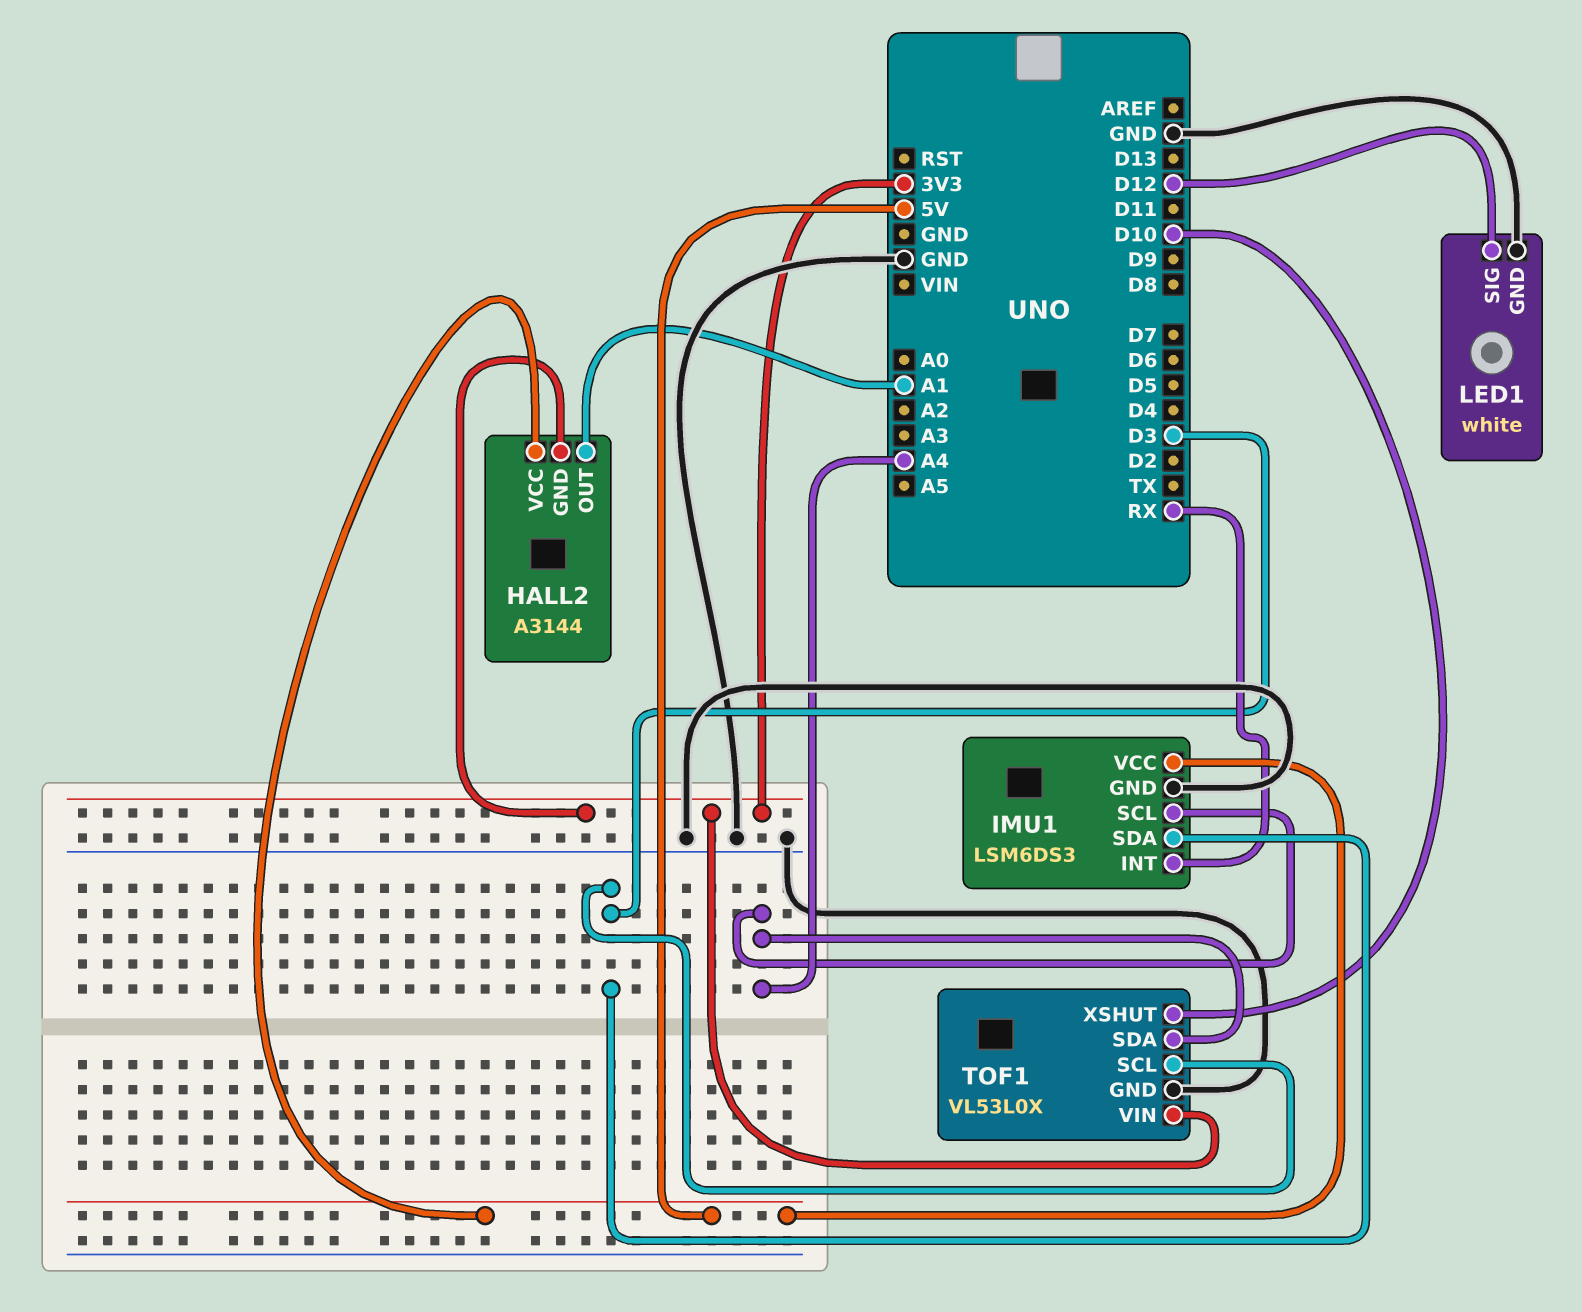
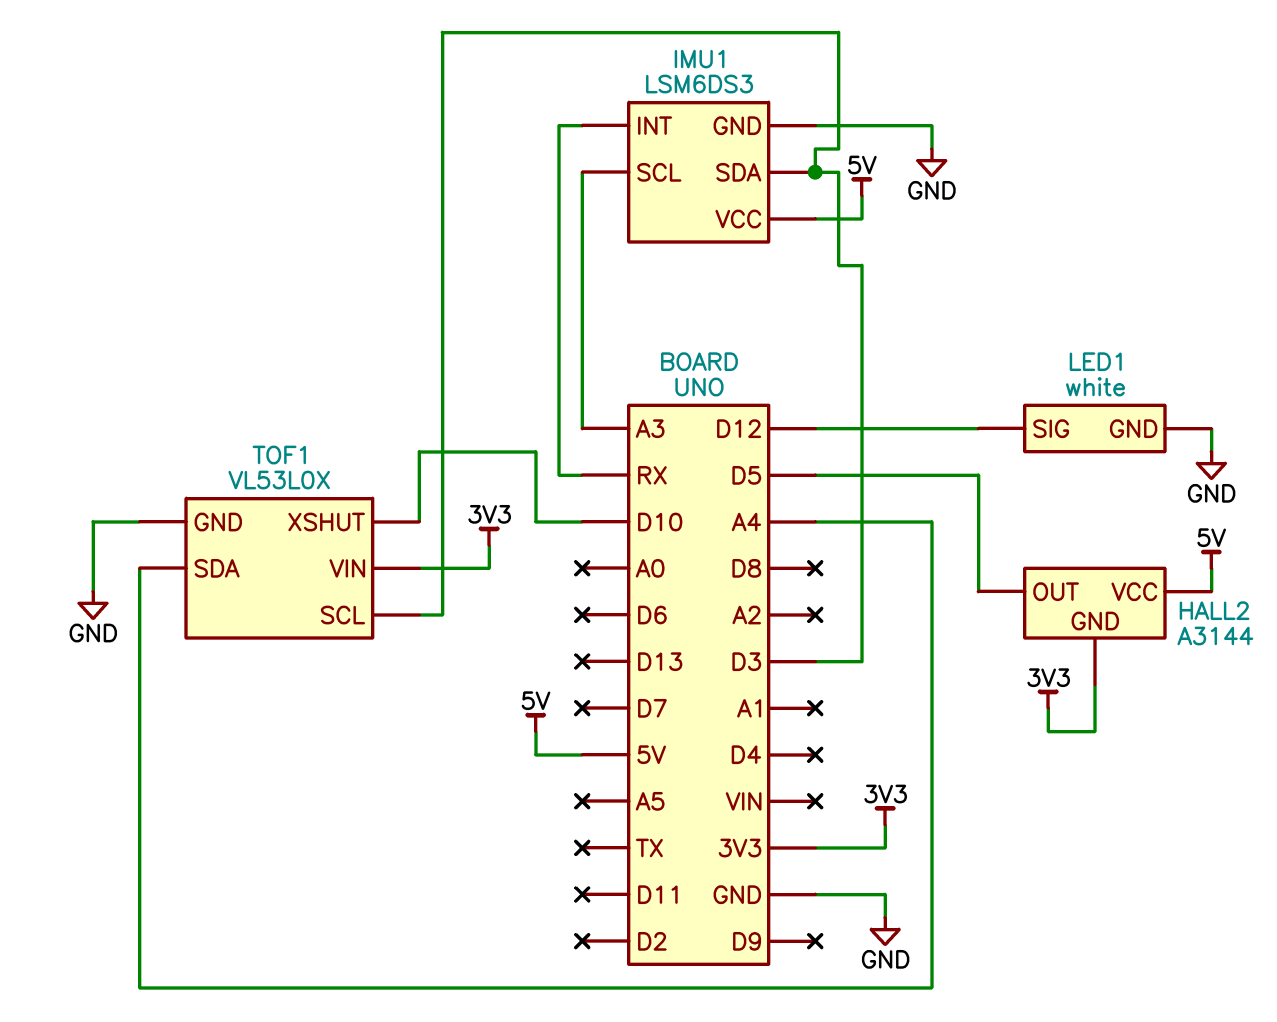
HALL2 pin OUT: A1 -> D5
IMU1 pin SCL: A4 -> A3

